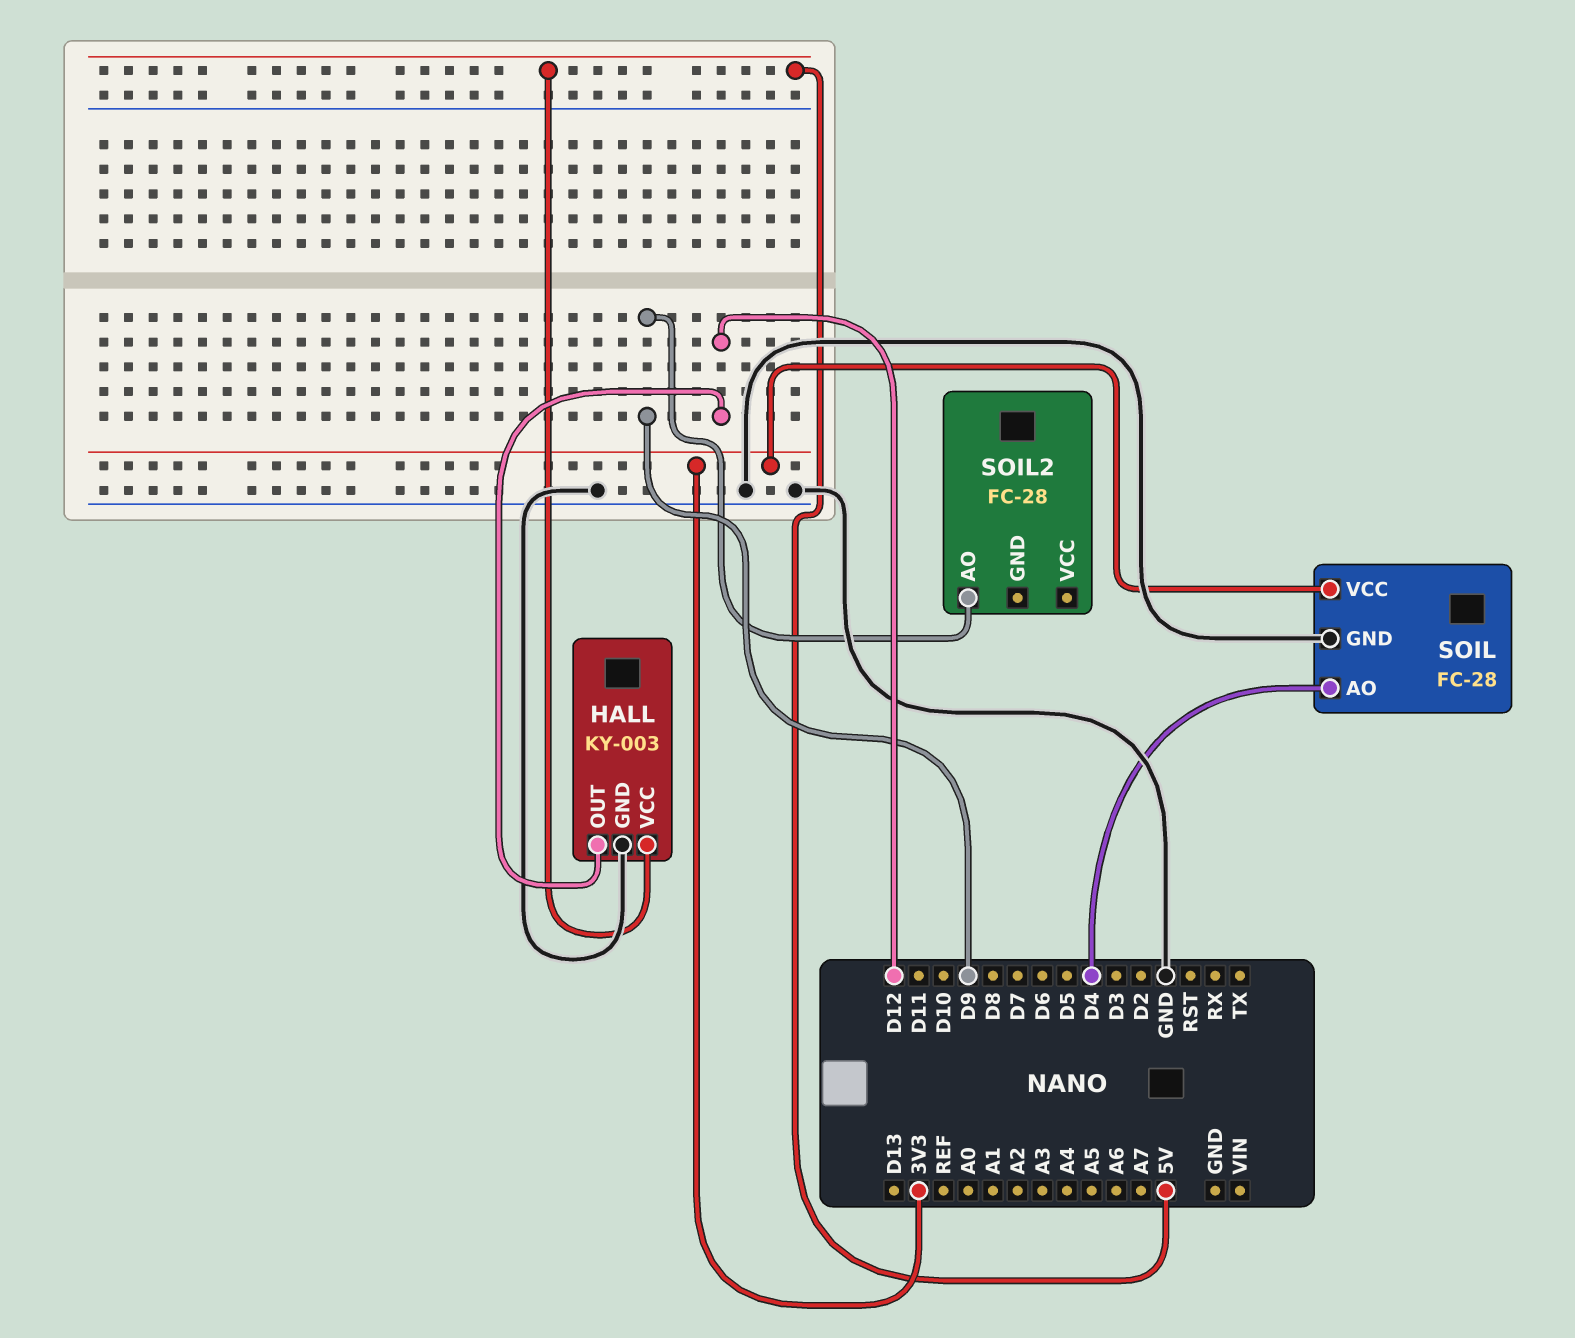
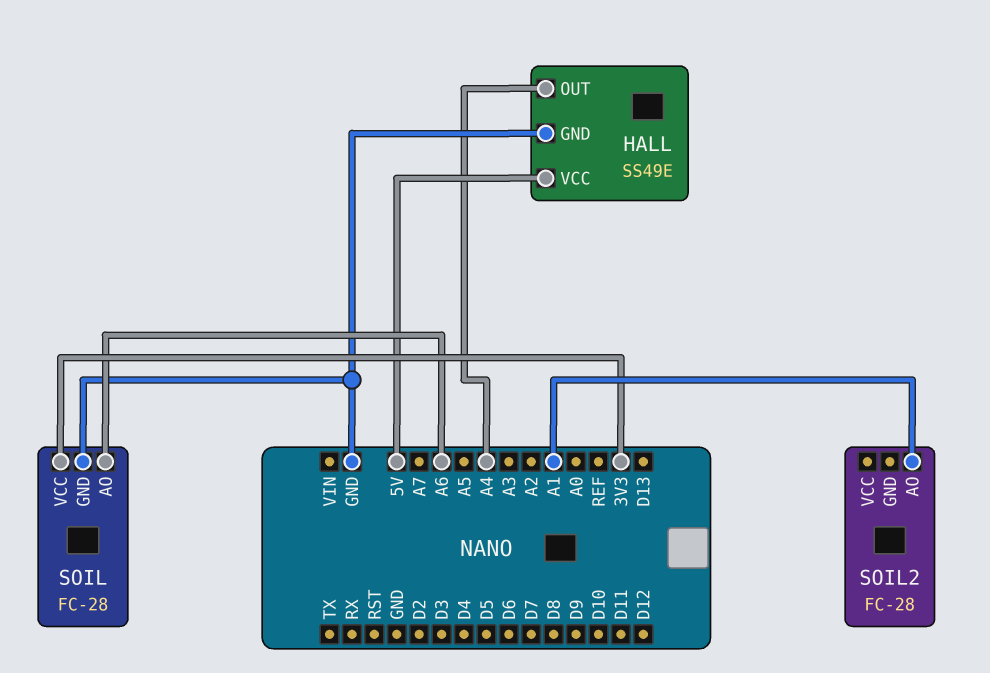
HALL: KY-003 -> SS49E
HALL pin OUT: D12 -> A4
SOIL pin AO: D4 -> A6
SOIL2 pin AO: D9 -> A1

